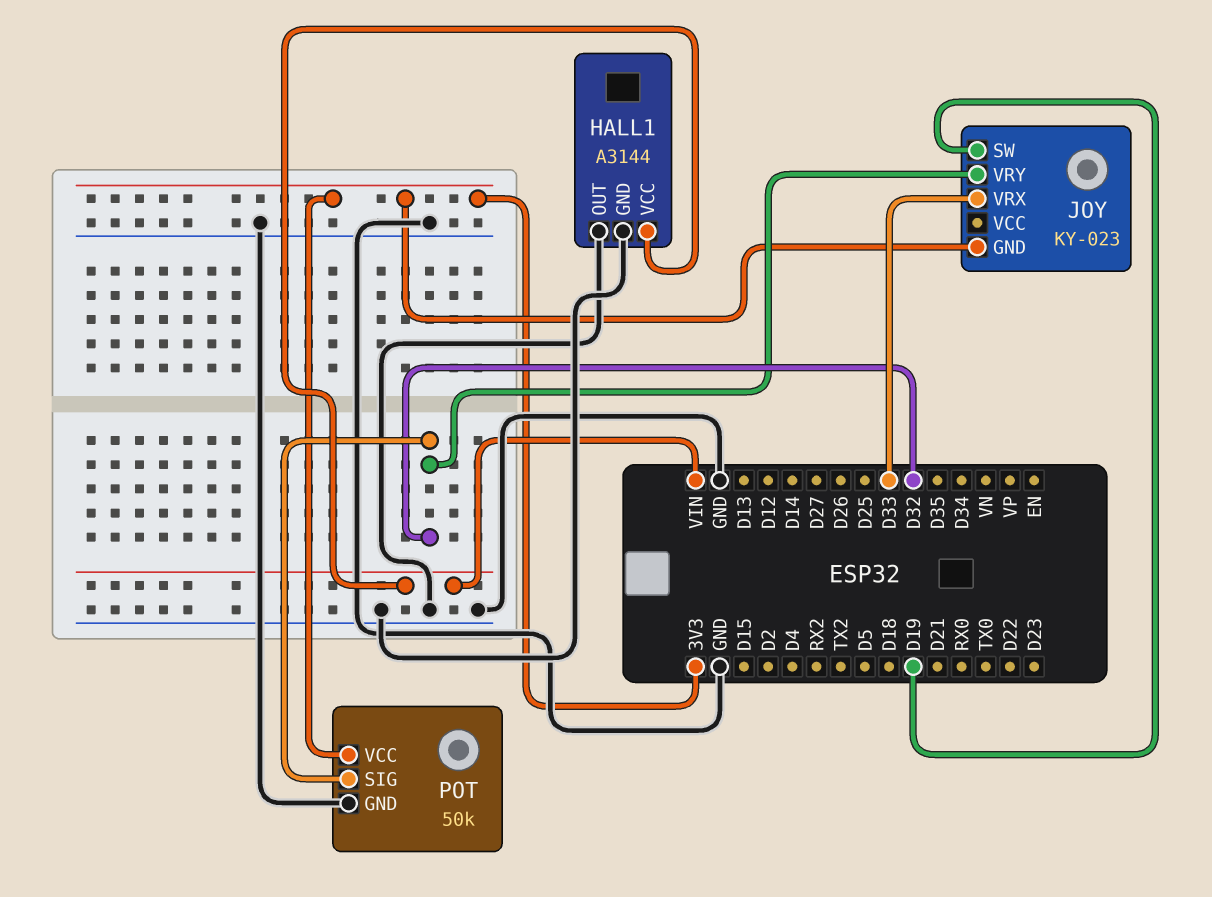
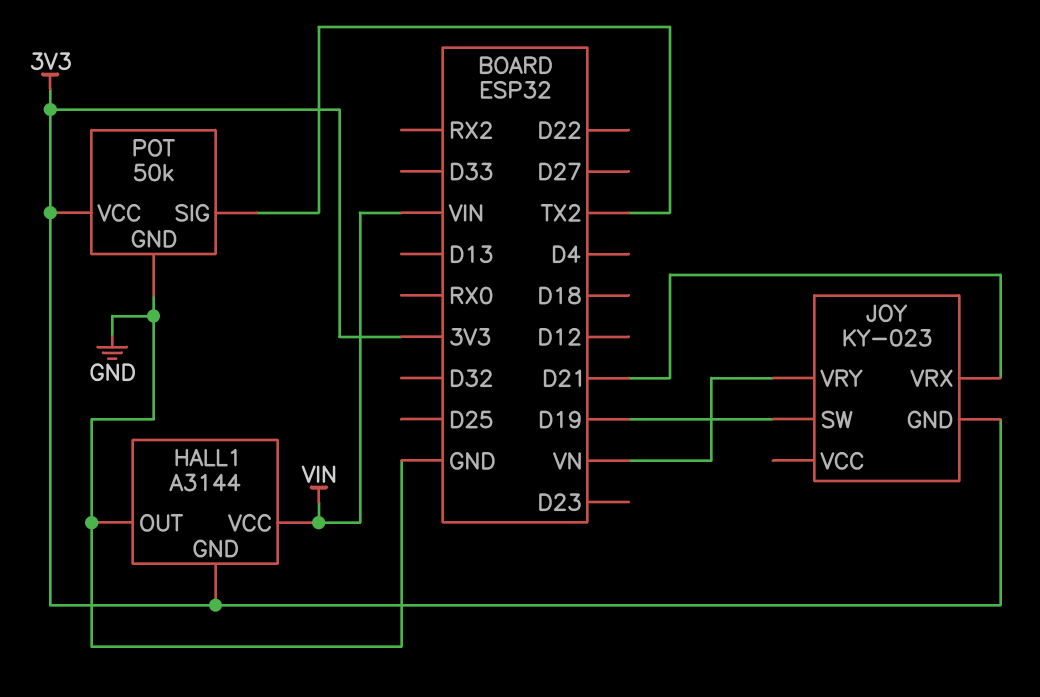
HALL1 pin GND: GND -> 3V3
JOY pin VRX: D33 -> D21
JOY pin VRY: D32 -> VN
POT pin SIG: D32 -> TX2

